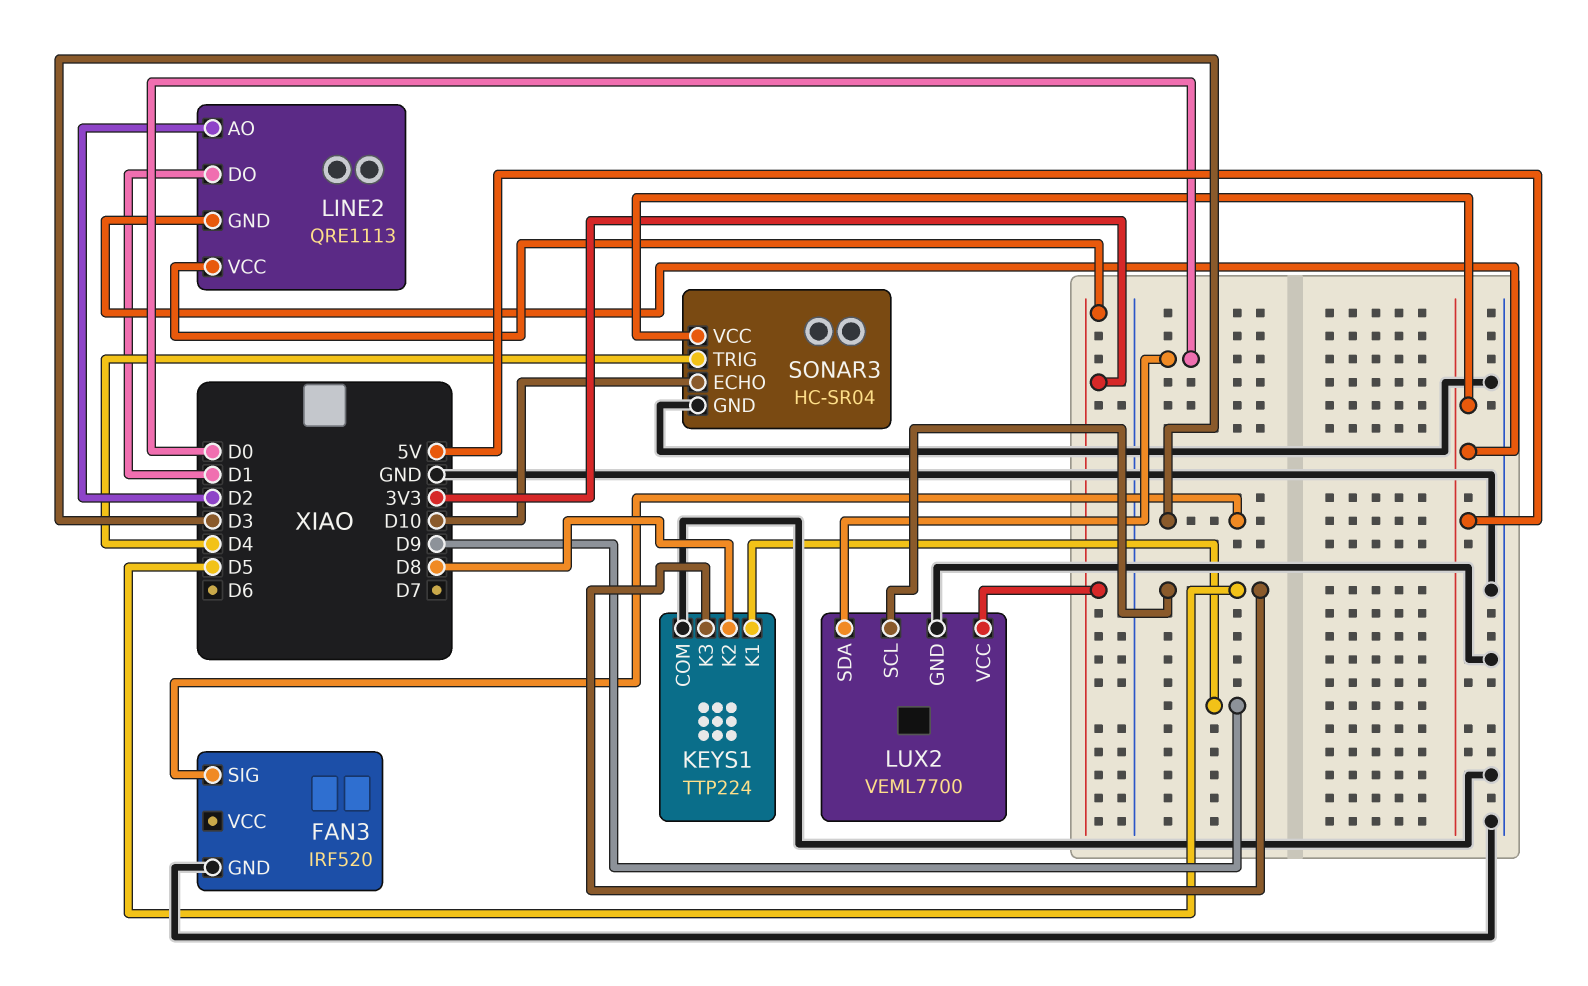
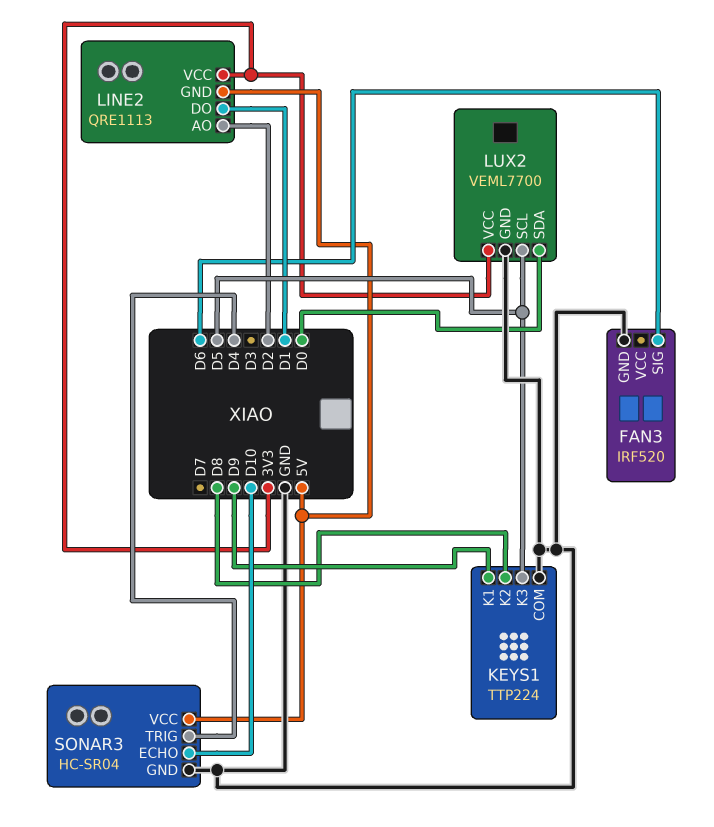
FAN3 pin SIG: D3 -> D6

